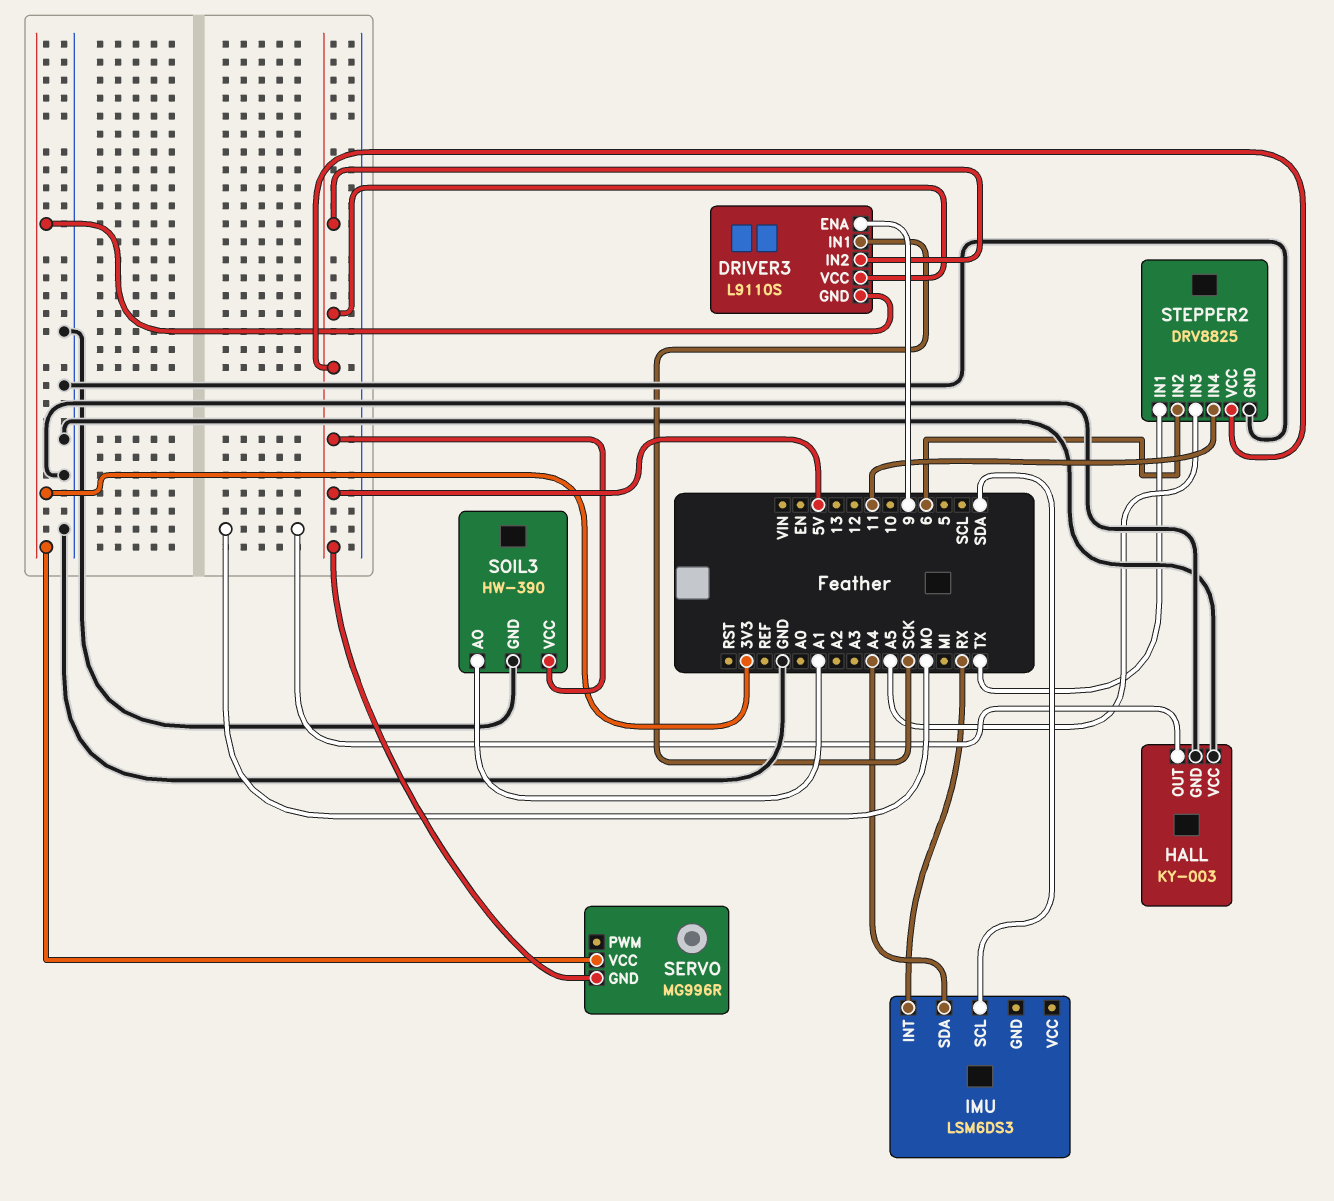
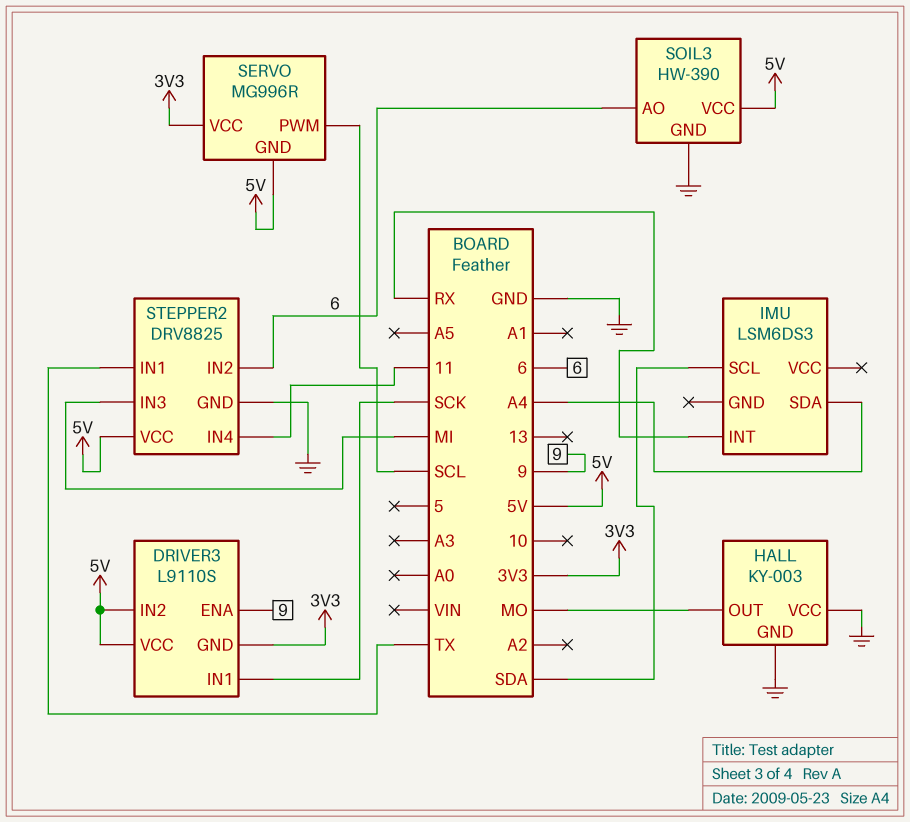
SERVO pin PWM: none -> SCL
SOIL3 pin AO: A1 -> 6
STEPPER2 pin IN3: A5 -> MI

